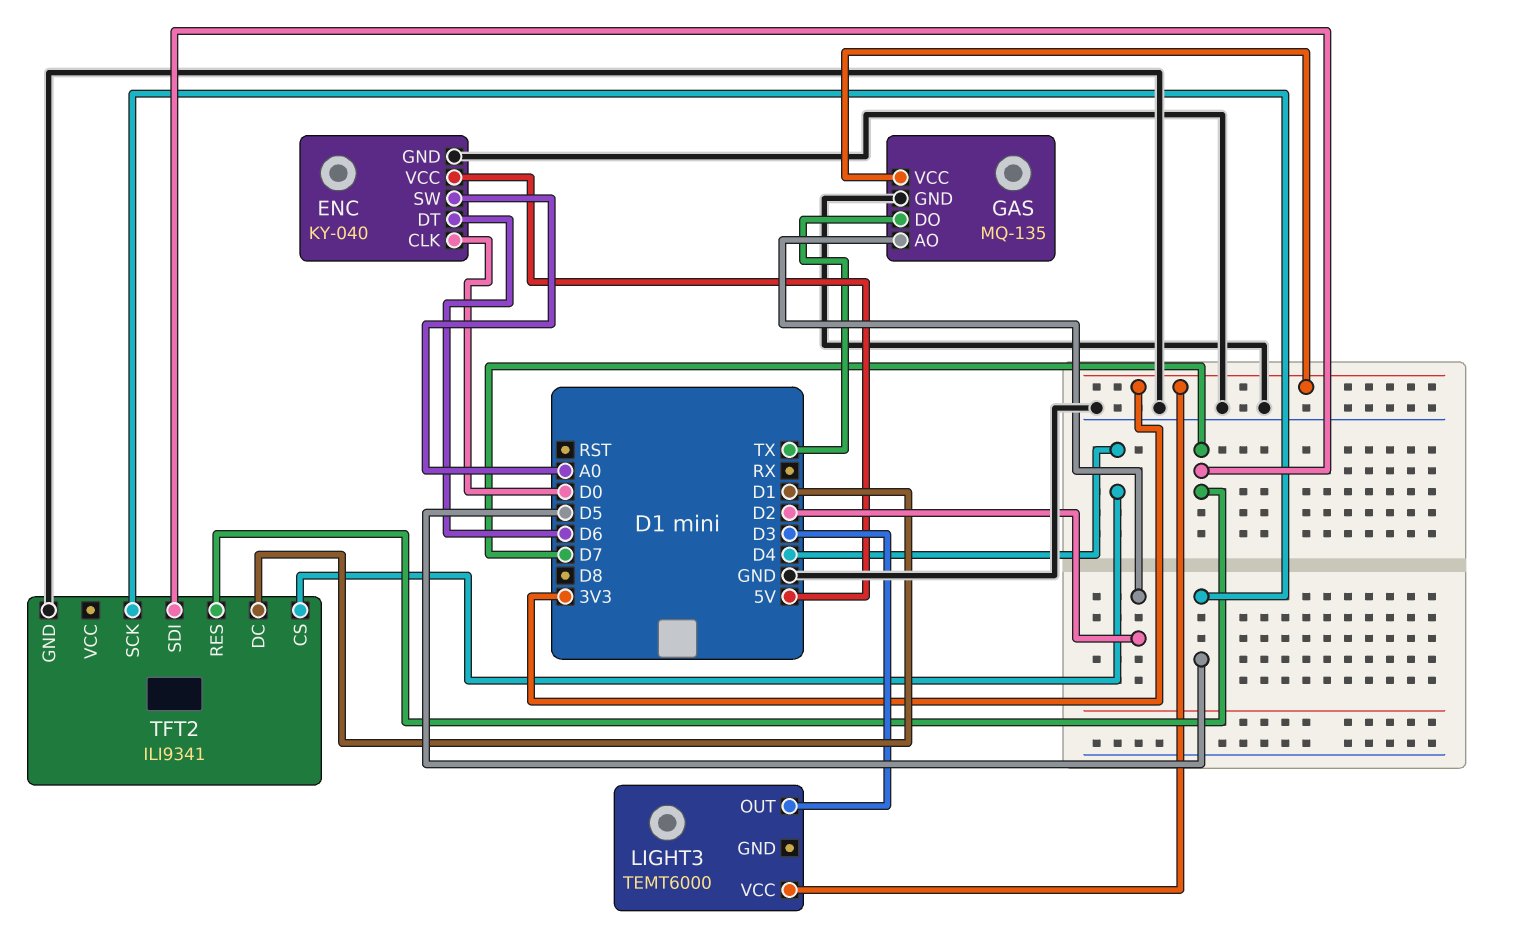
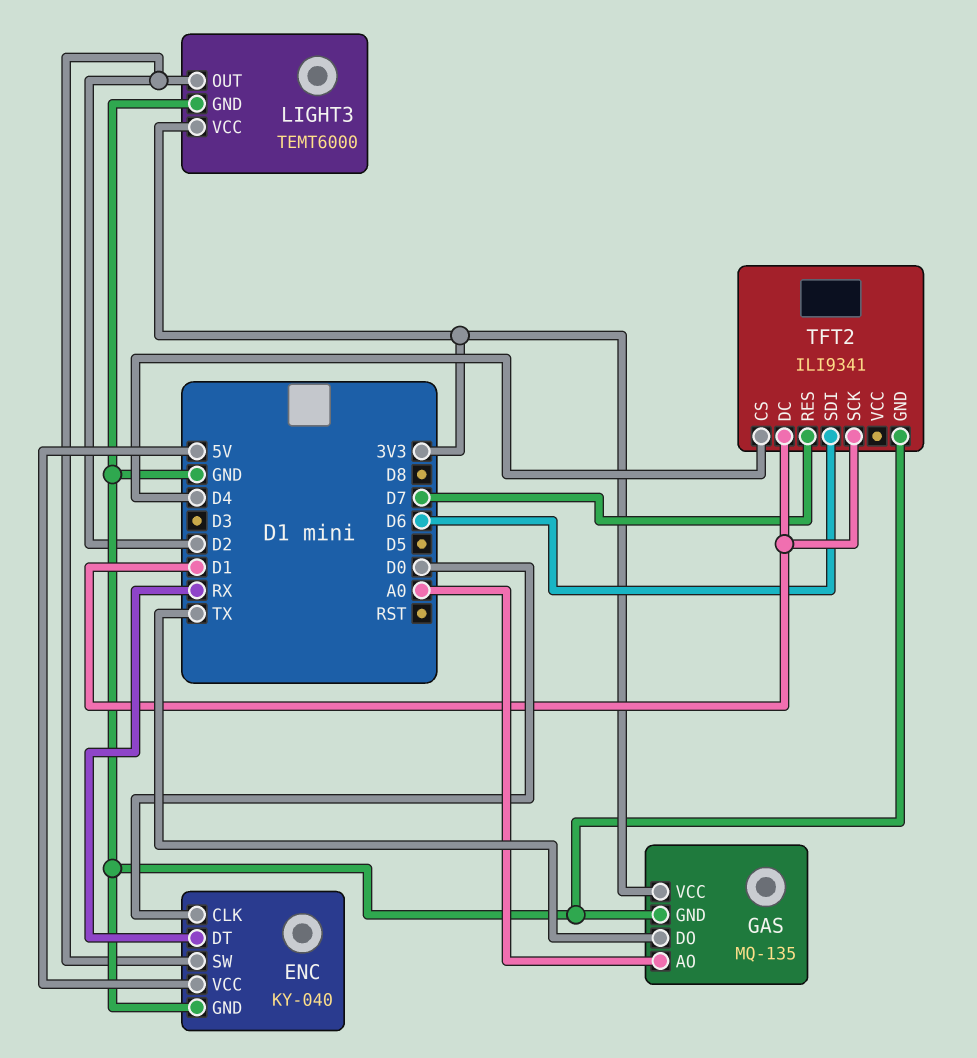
ENC pin DT: D6 -> RX
ENC pin SW: A0 -> D2
GAS pin AO: D2 -> A0
LIGHT3 pin GND: none -> GND
LIGHT3 pin OUT: D3 -> D2
TFT2 pin SCK: D5 -> D1
TFT2 pin SDI: D7 -> D6

